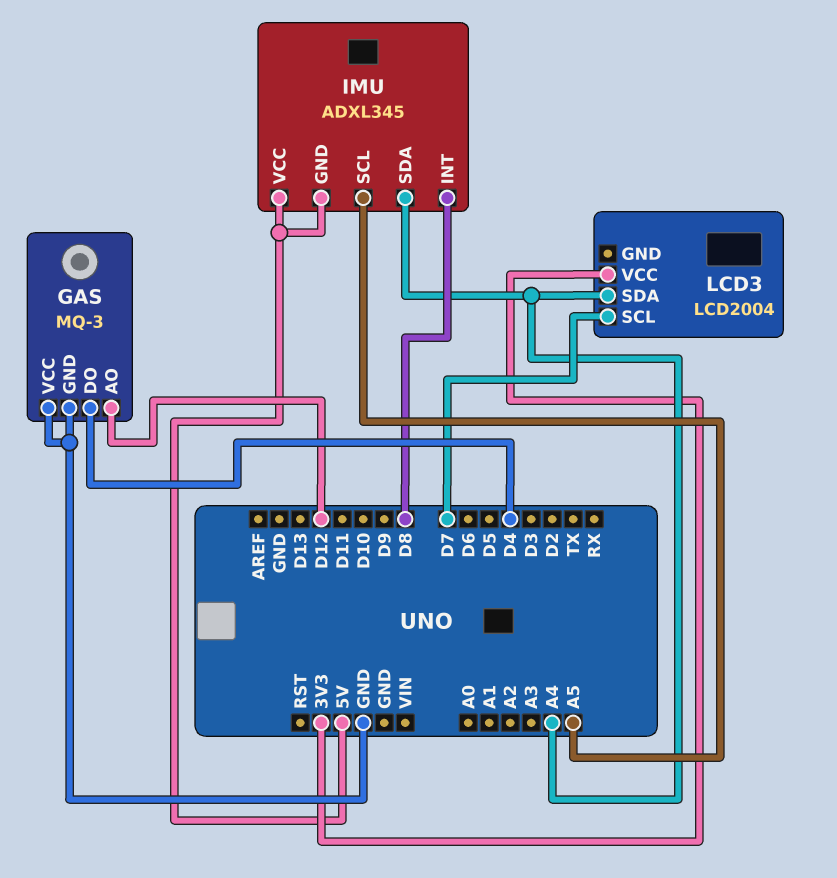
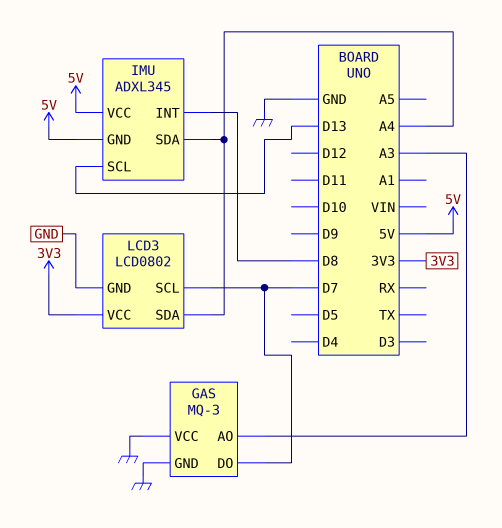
GAS pin AO: D12 -> A3
GAS pin DO: D4 -> D7
IMU pin SCL: A5 -> D13
LCD3: LCD2004 -> LCD0802
LCD3 pin GND: none -> GND

